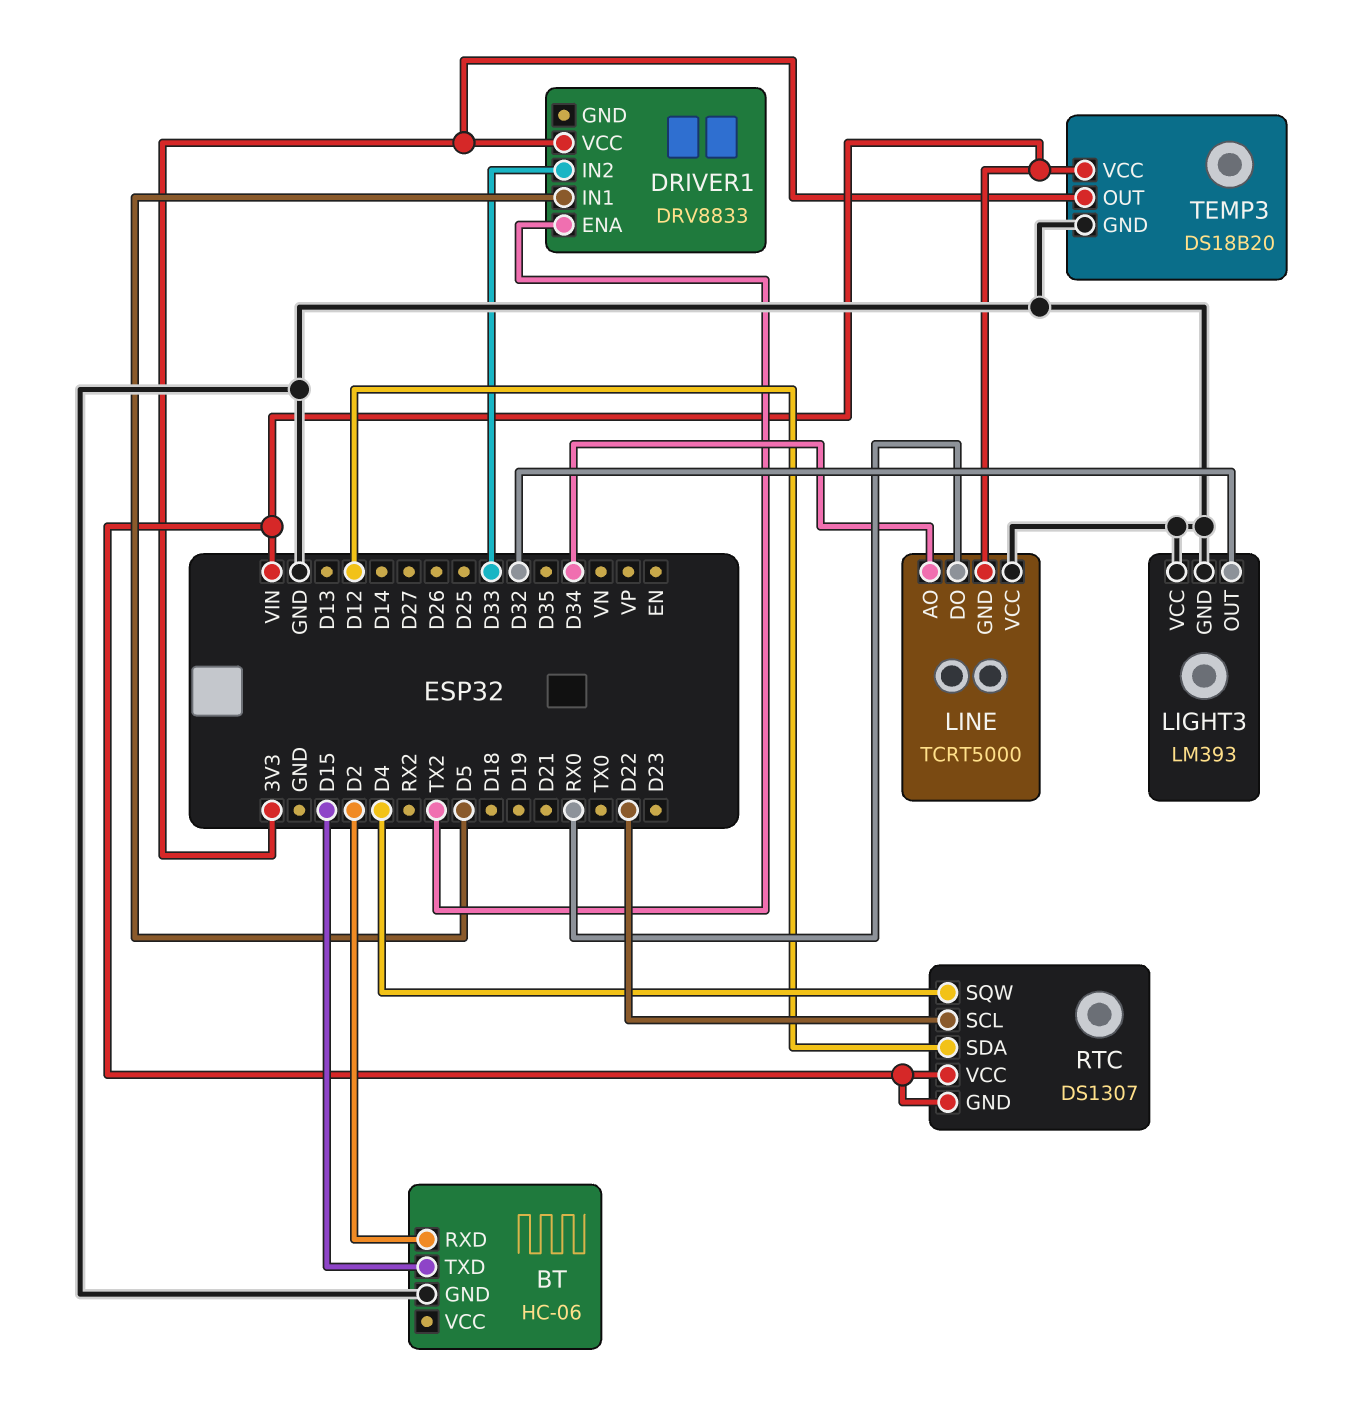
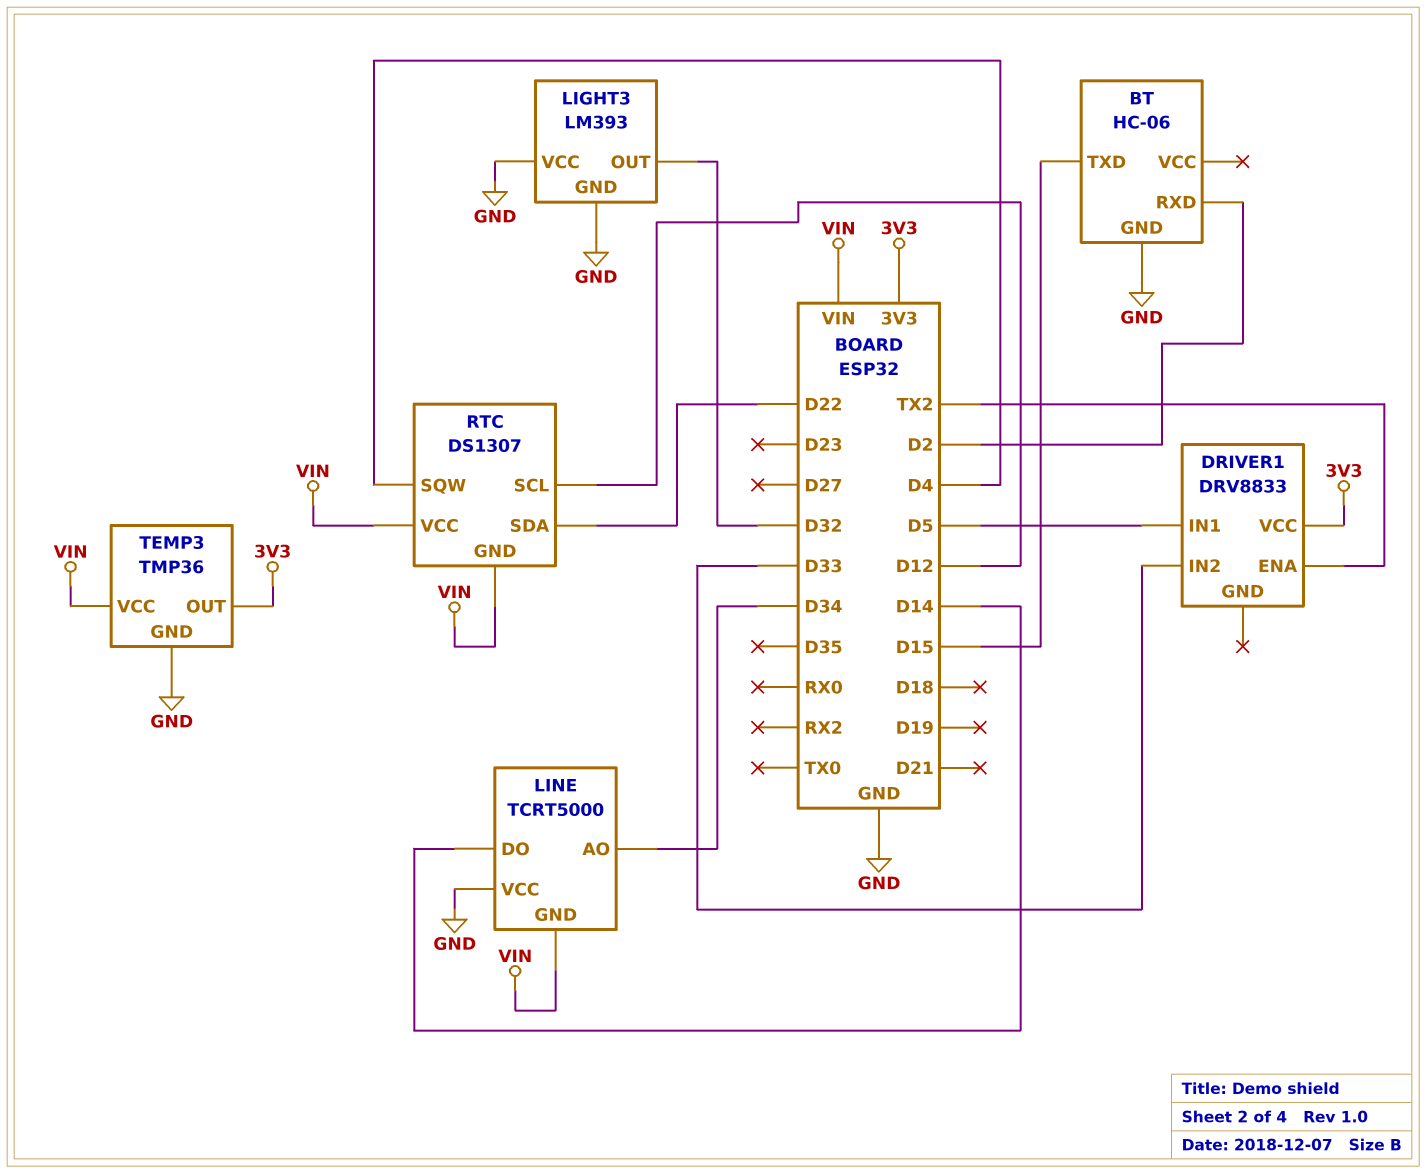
LINE pin DO: RX0 -> D14
RTC pin SCL: D22 -> D12
RTC pin SDA: D12 -> D22
TEMP3: DS18B20 -> TMP36

